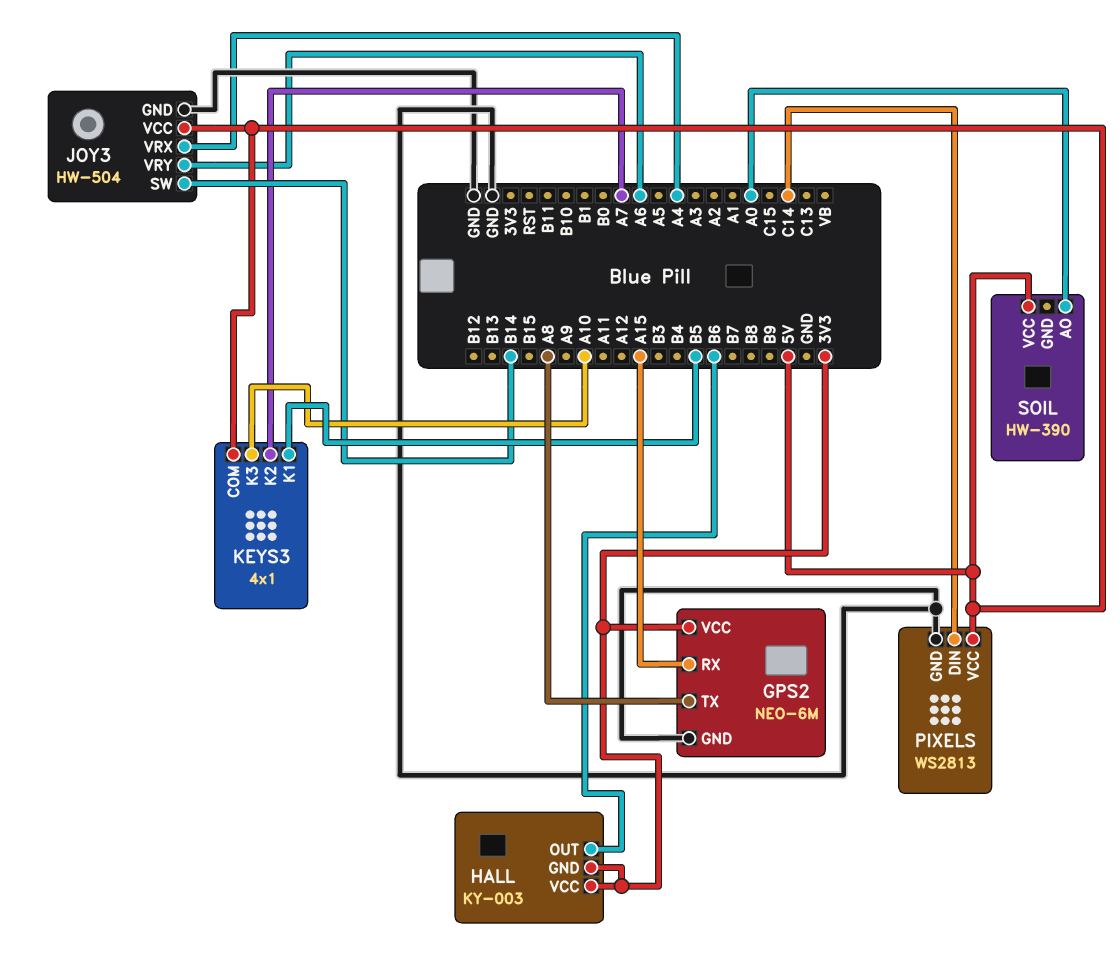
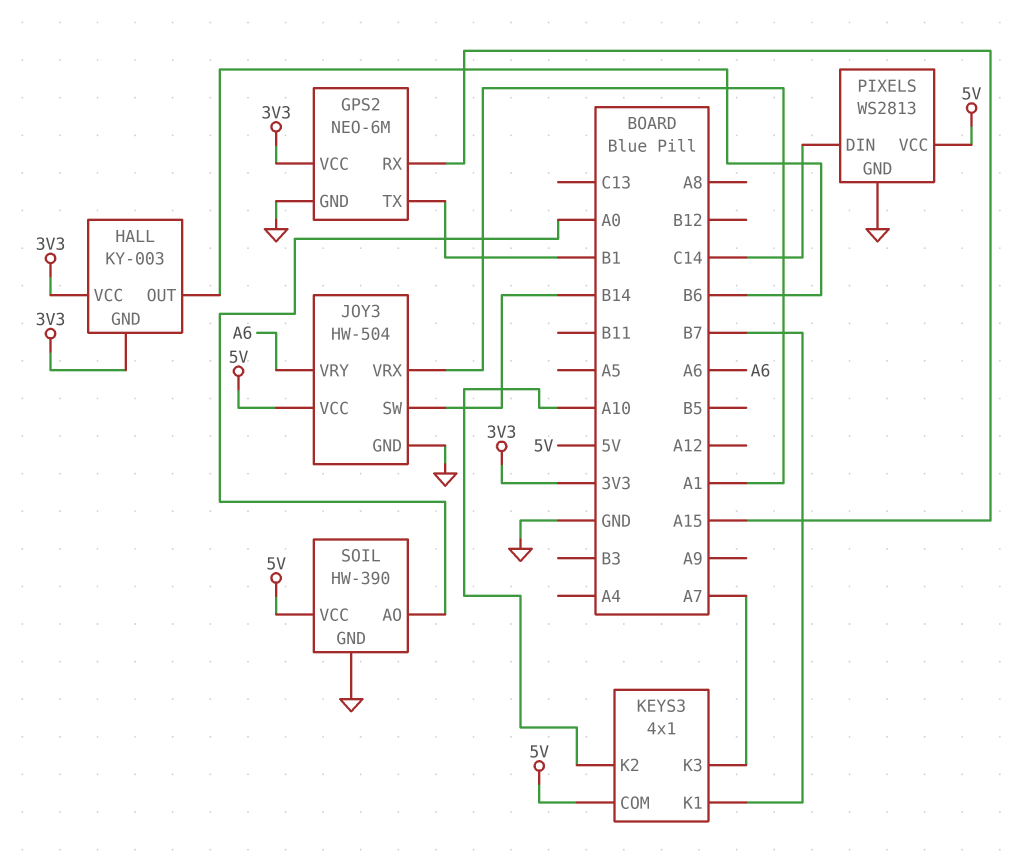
GPS2 pin TX: A8 -> B1
JOY3 pin VRX: A4 -> A1
KEYS3 pin K1: B5 -> B7
KEYS3 pin K2: A7 -> A10
KEYS3 pin K3: A10 -> A7
SOIL pin GND: none -> GND

